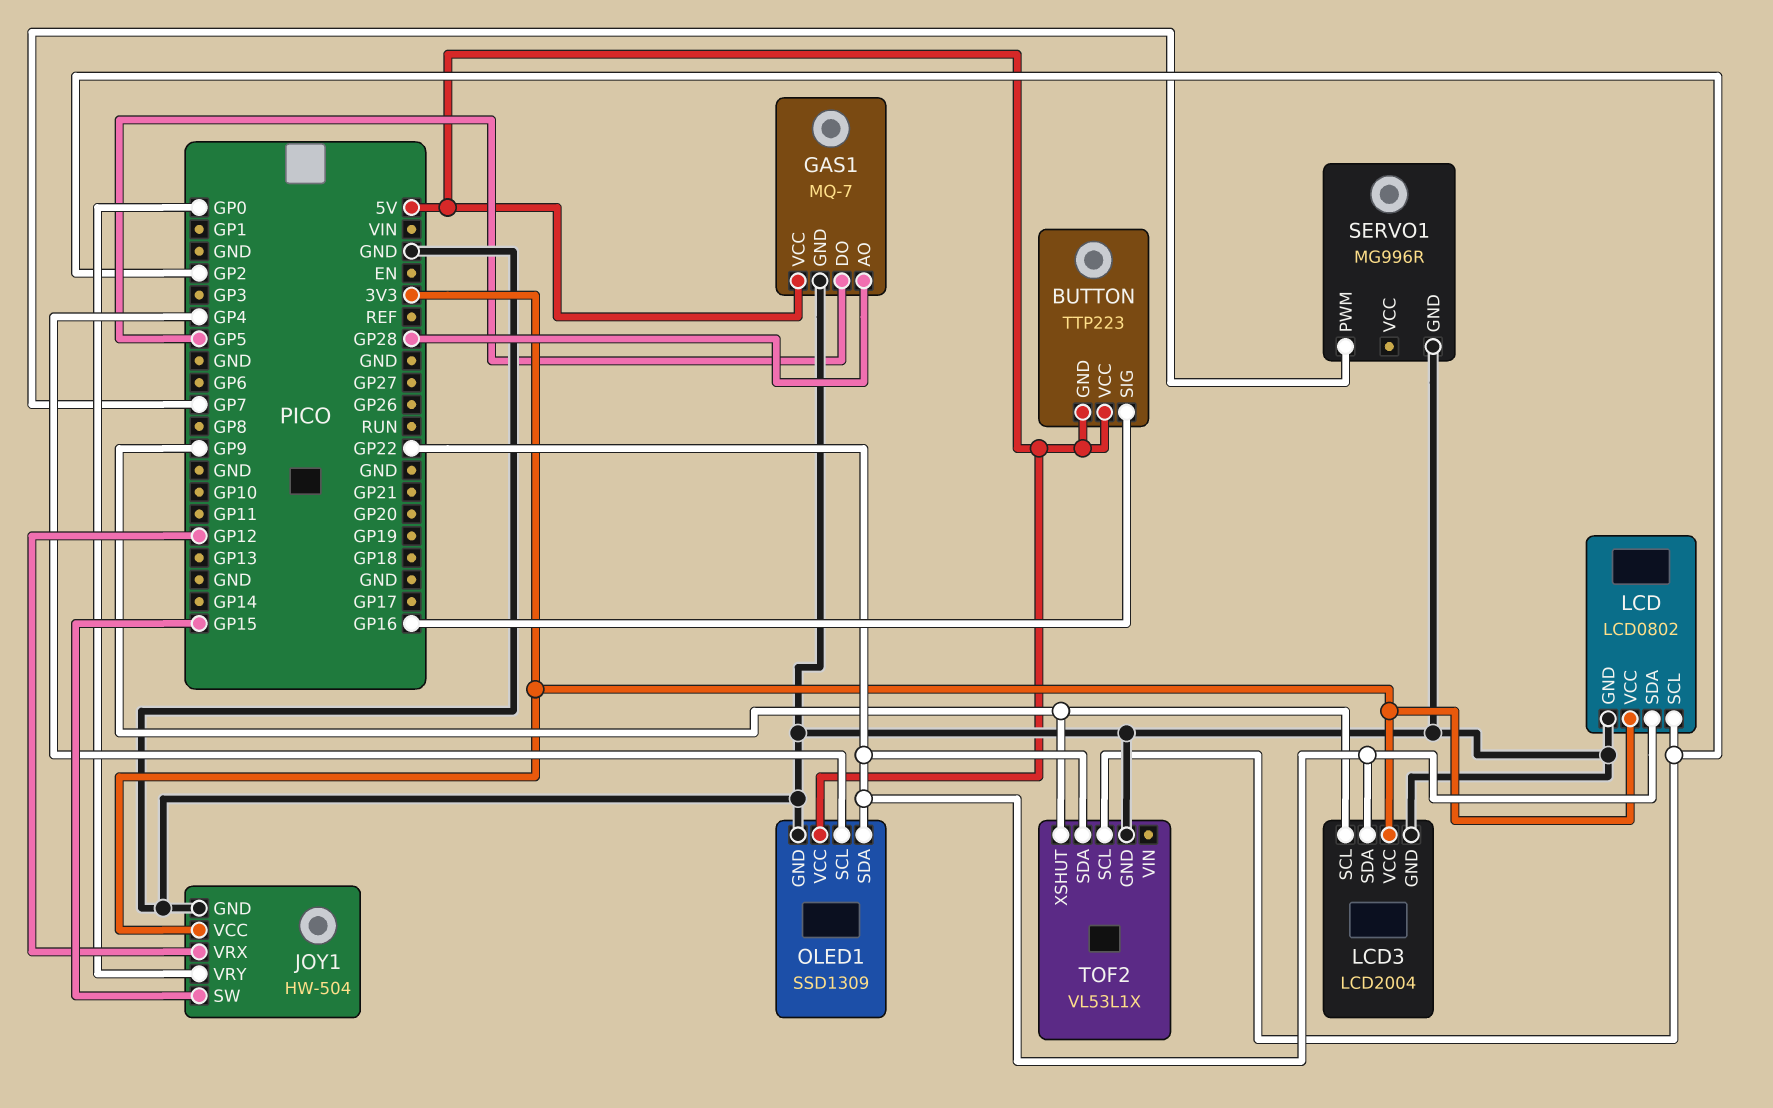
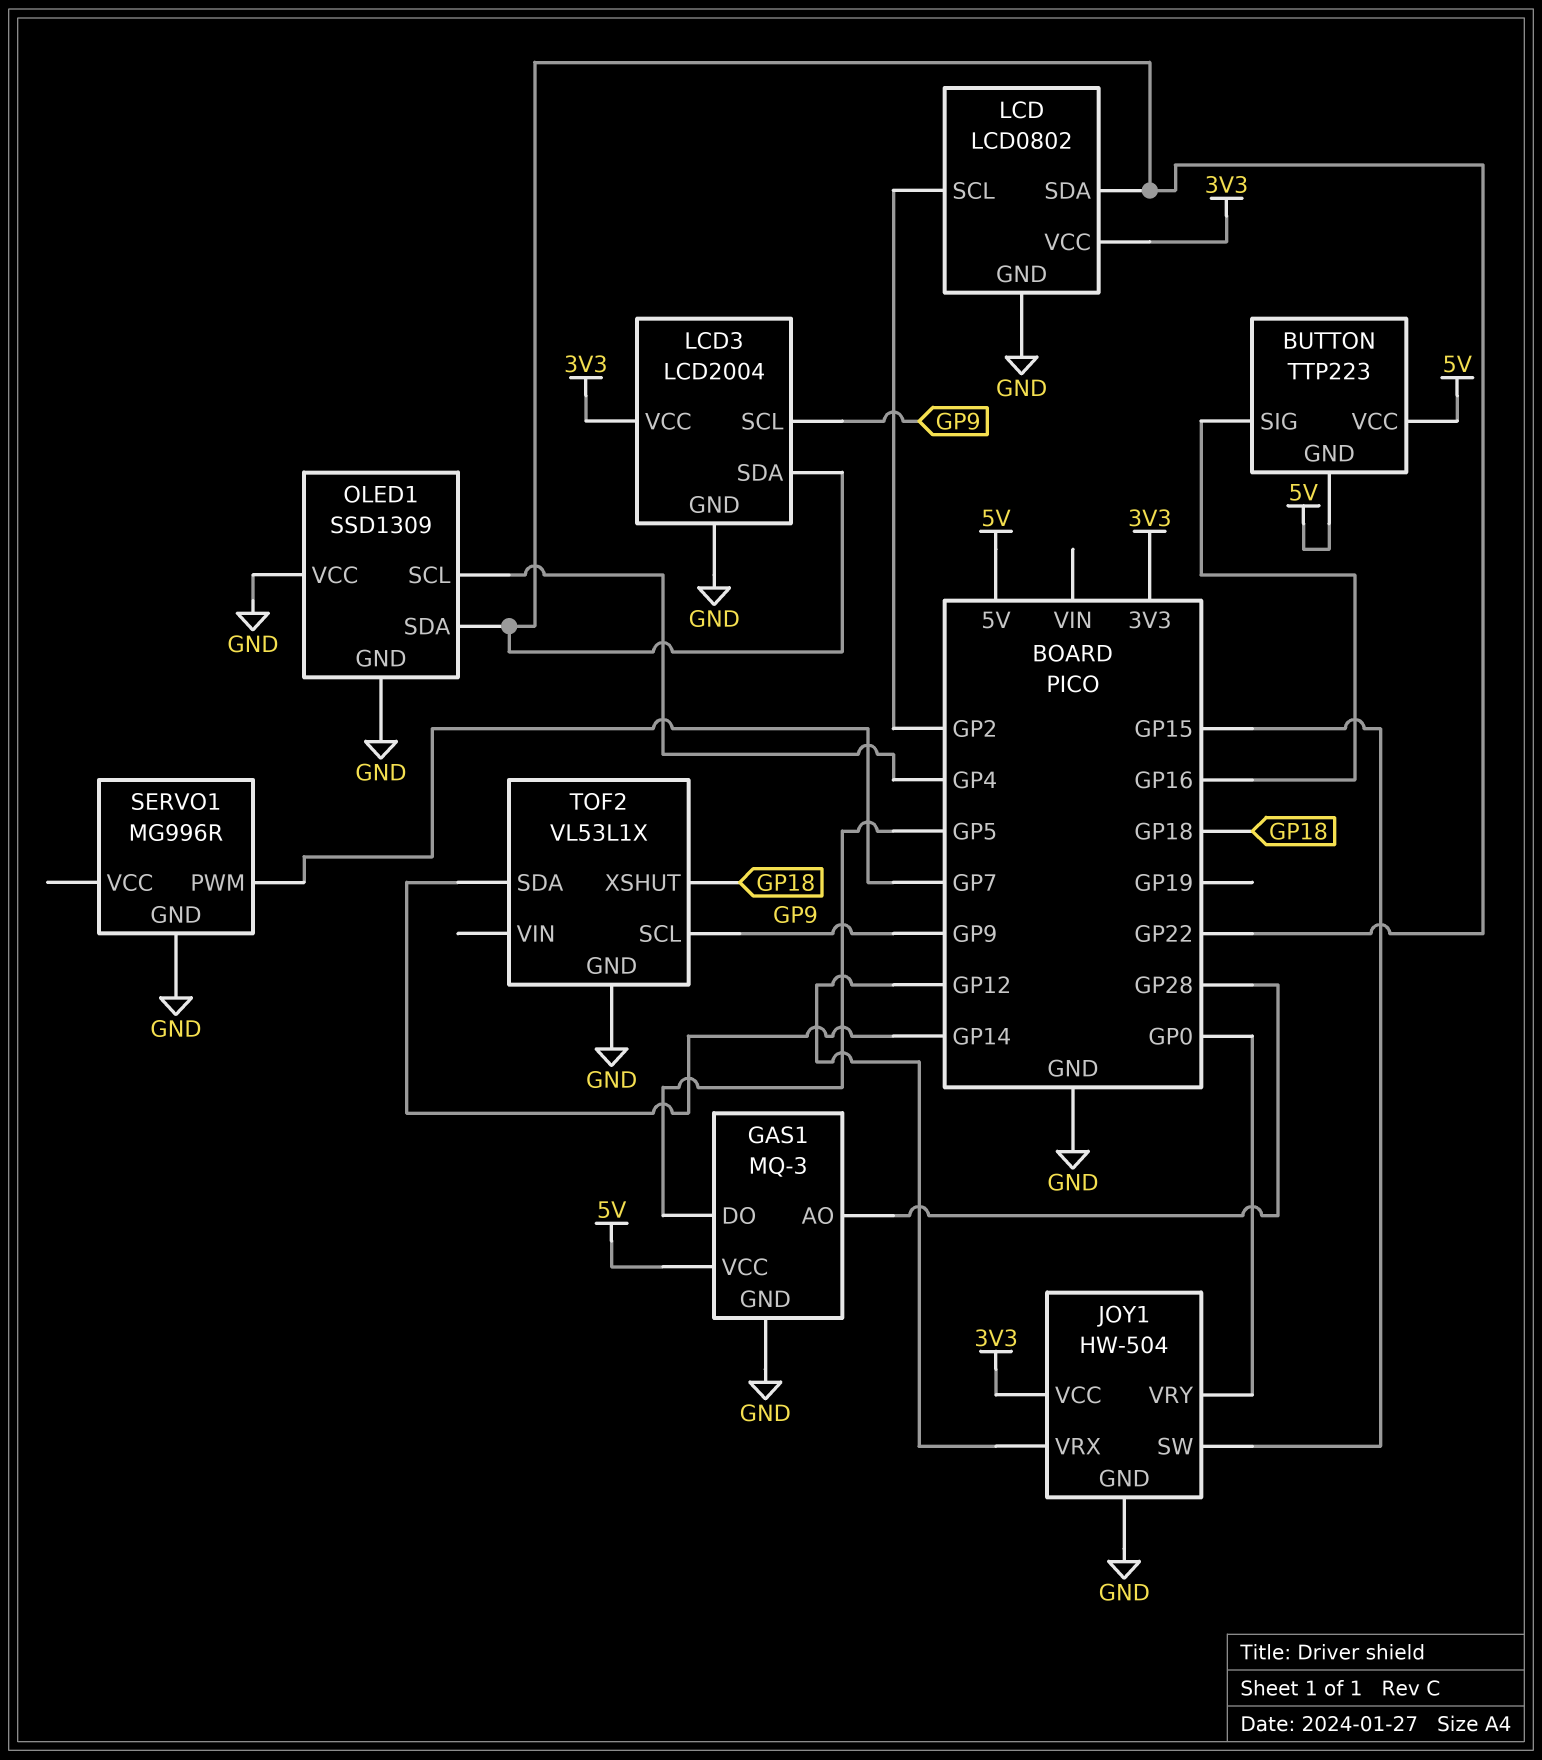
GAS1: MQ-7 -> MQ-3
OLED1 pin VCC: 5V -> GND
TOF2 pin SCL: GP2 -> GP9
TOF2 pin SDA: GP22 -> GP14
TOF2 pin XSHUT: GP9 -> GP18

